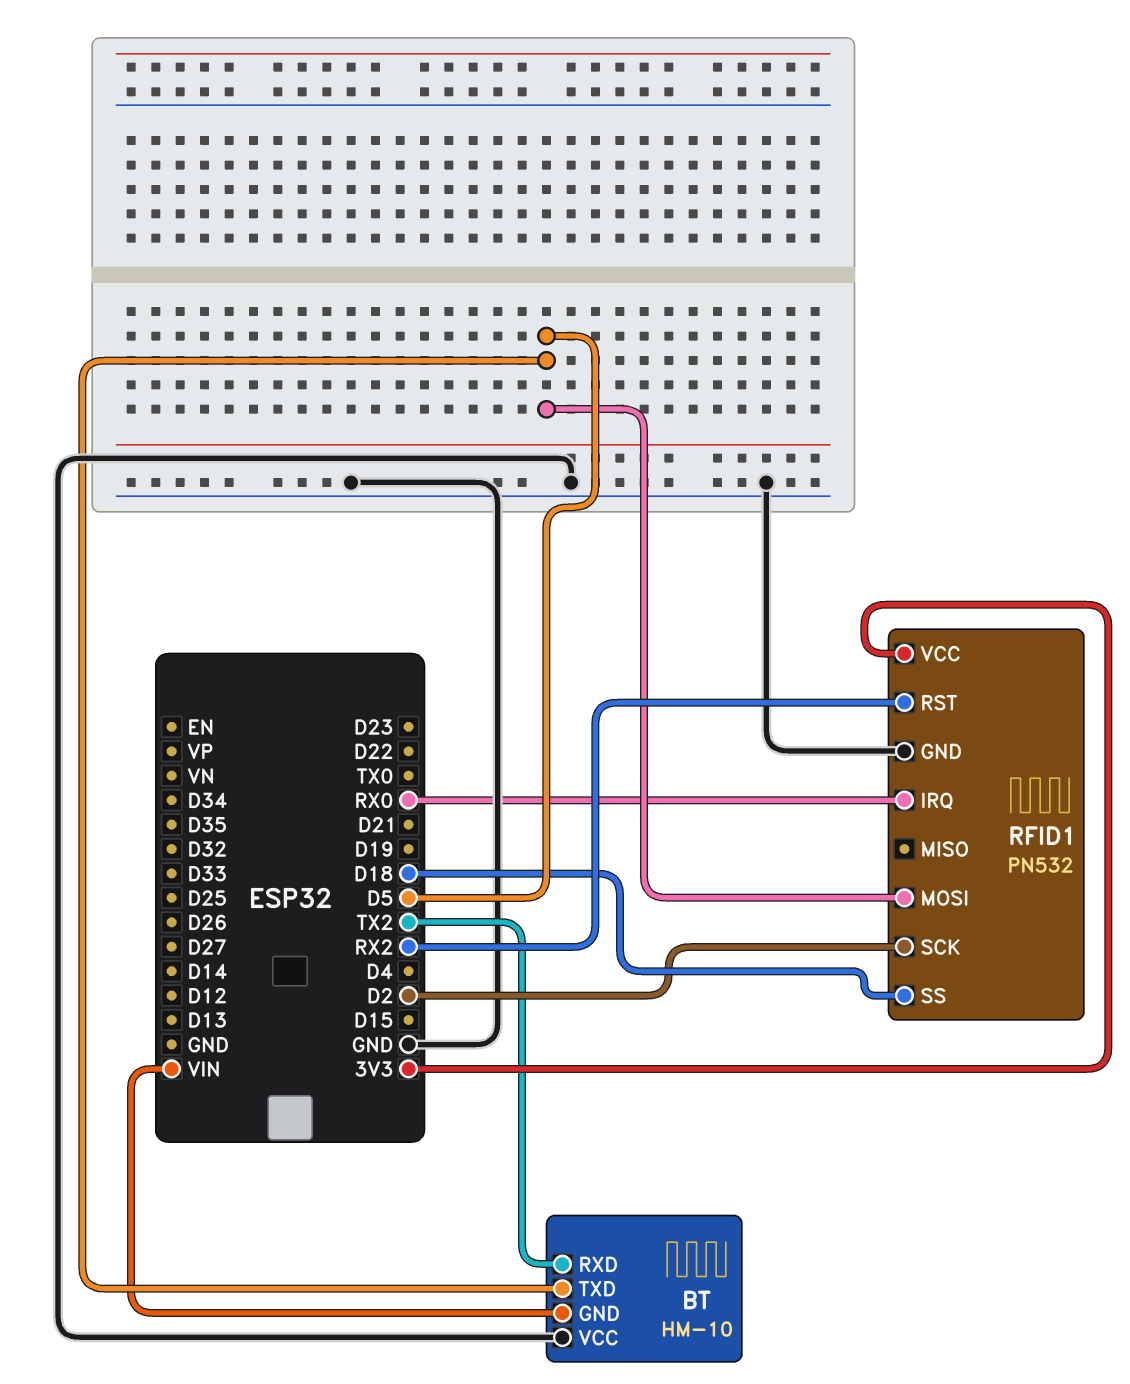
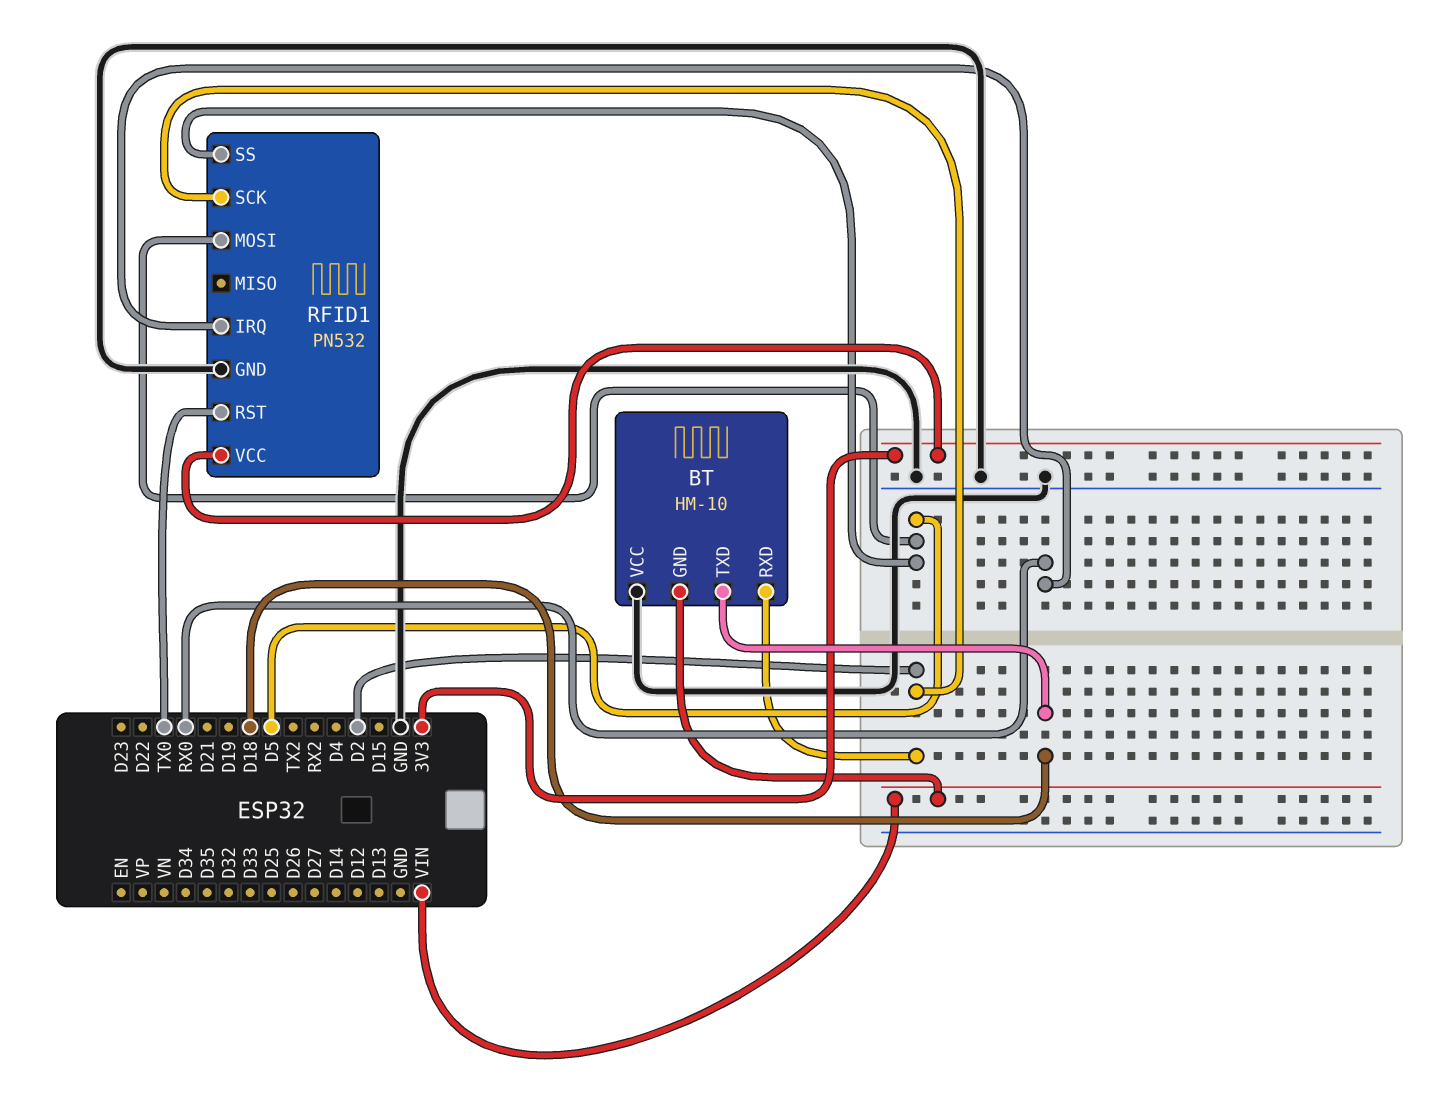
BT pin RXD: TX2 -> D2
BT pin TXD: D5 -> D18
RFID1 pin RST: RX2 -> TX0
RFID1 pin SS: D18 -> D5

